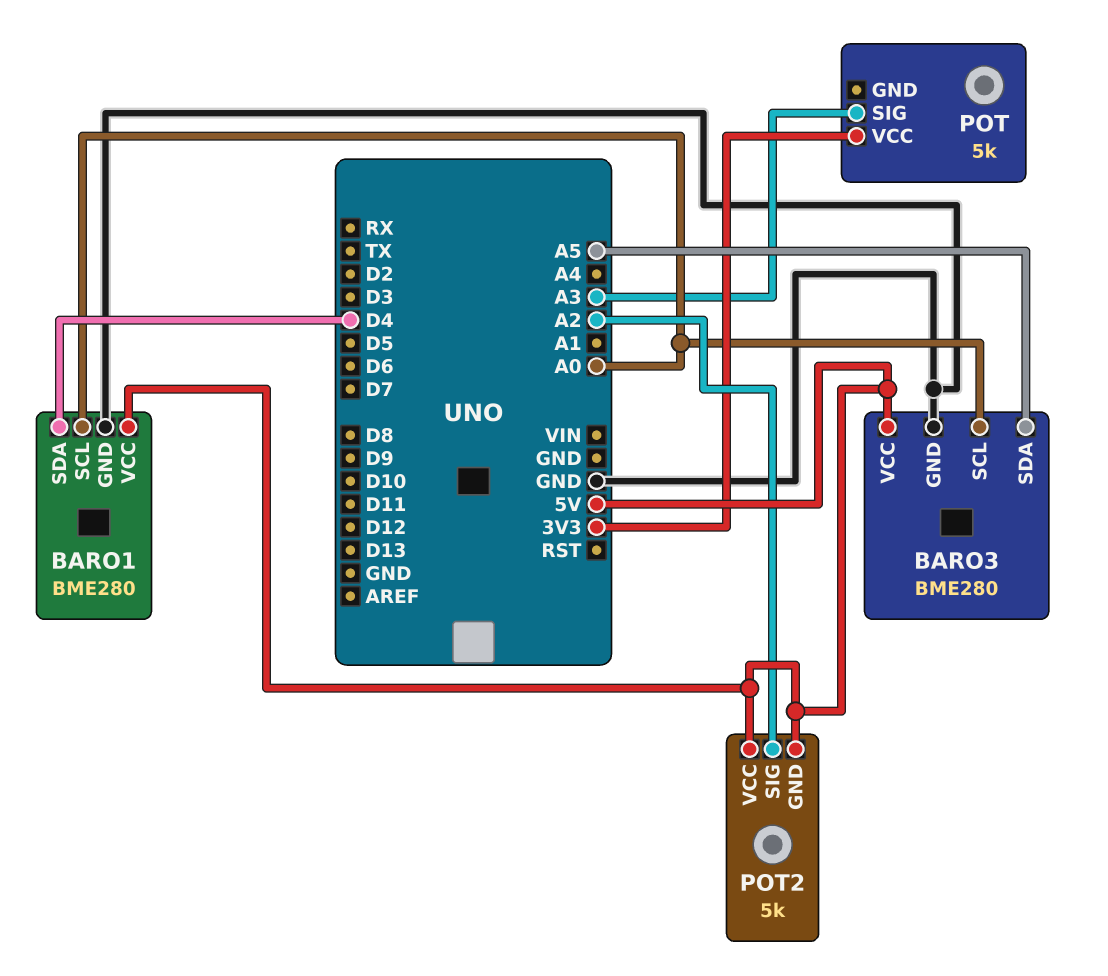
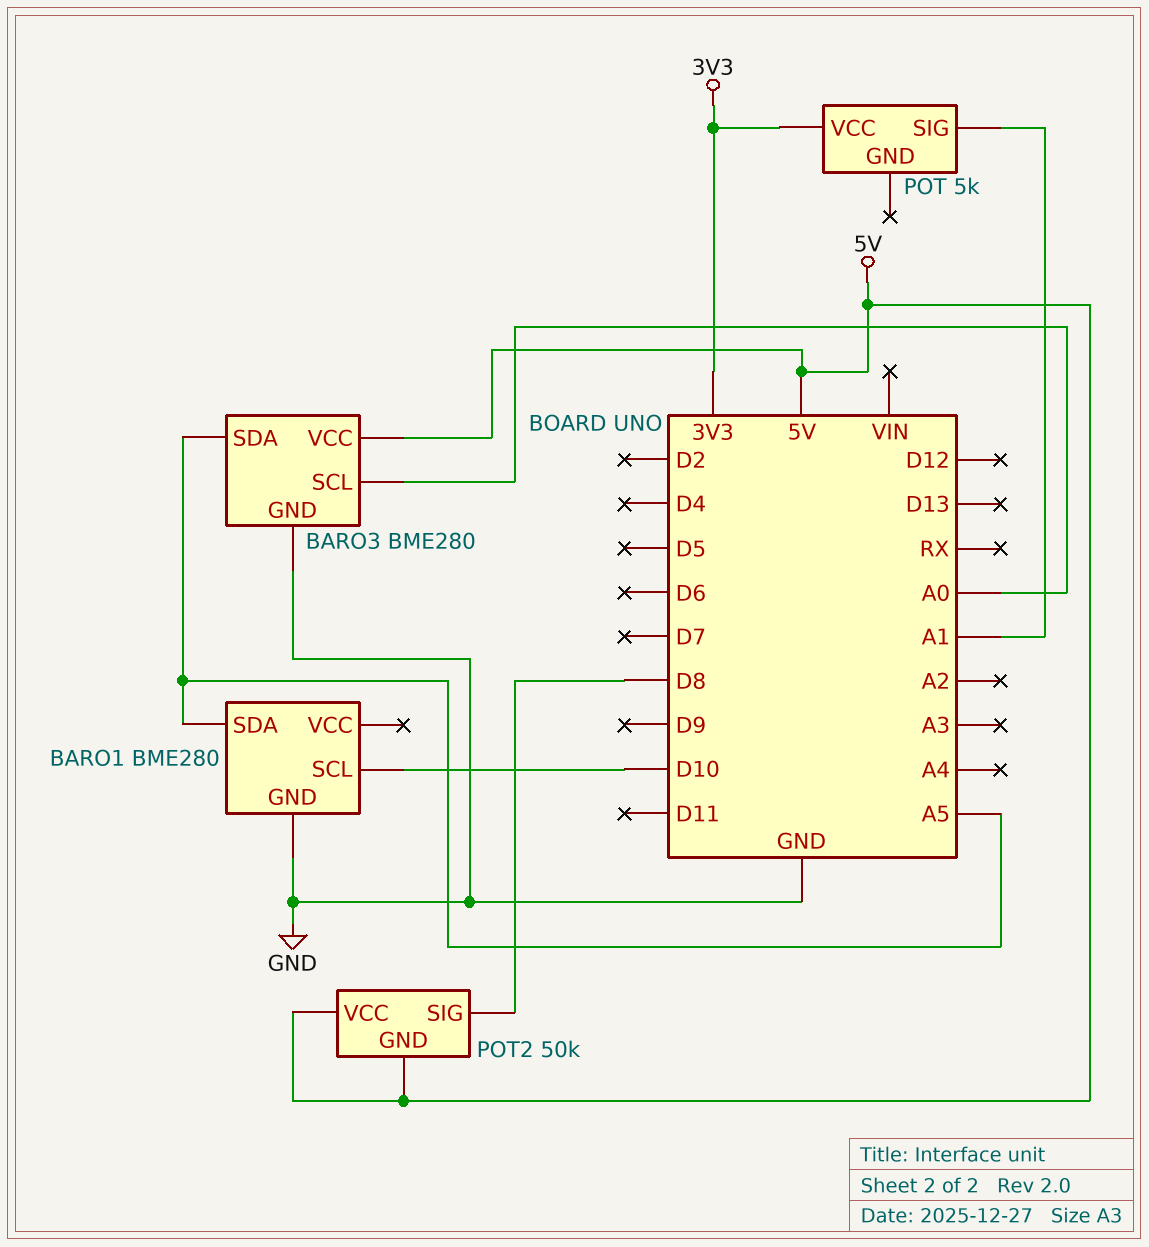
BARO1 pin SCL: A0 -> D10
BARO1 pin SDA: D4 -> A5
BARO1 pin VCC: 5V -> none
POT pin SIG: A3 -> A1
POT2: 5k -> 50k
POT2 pin SIG: A2 -> D8

